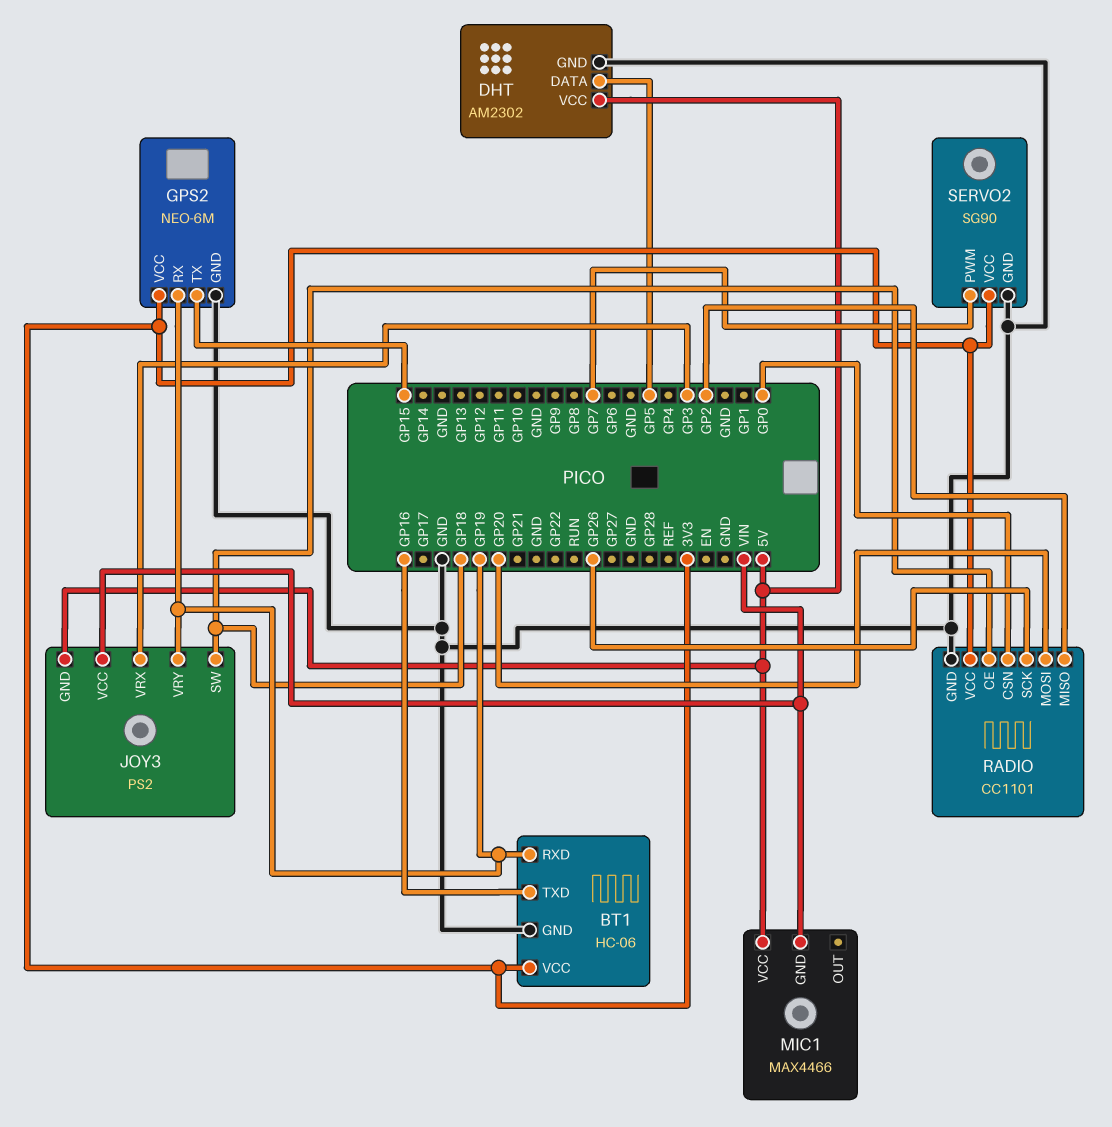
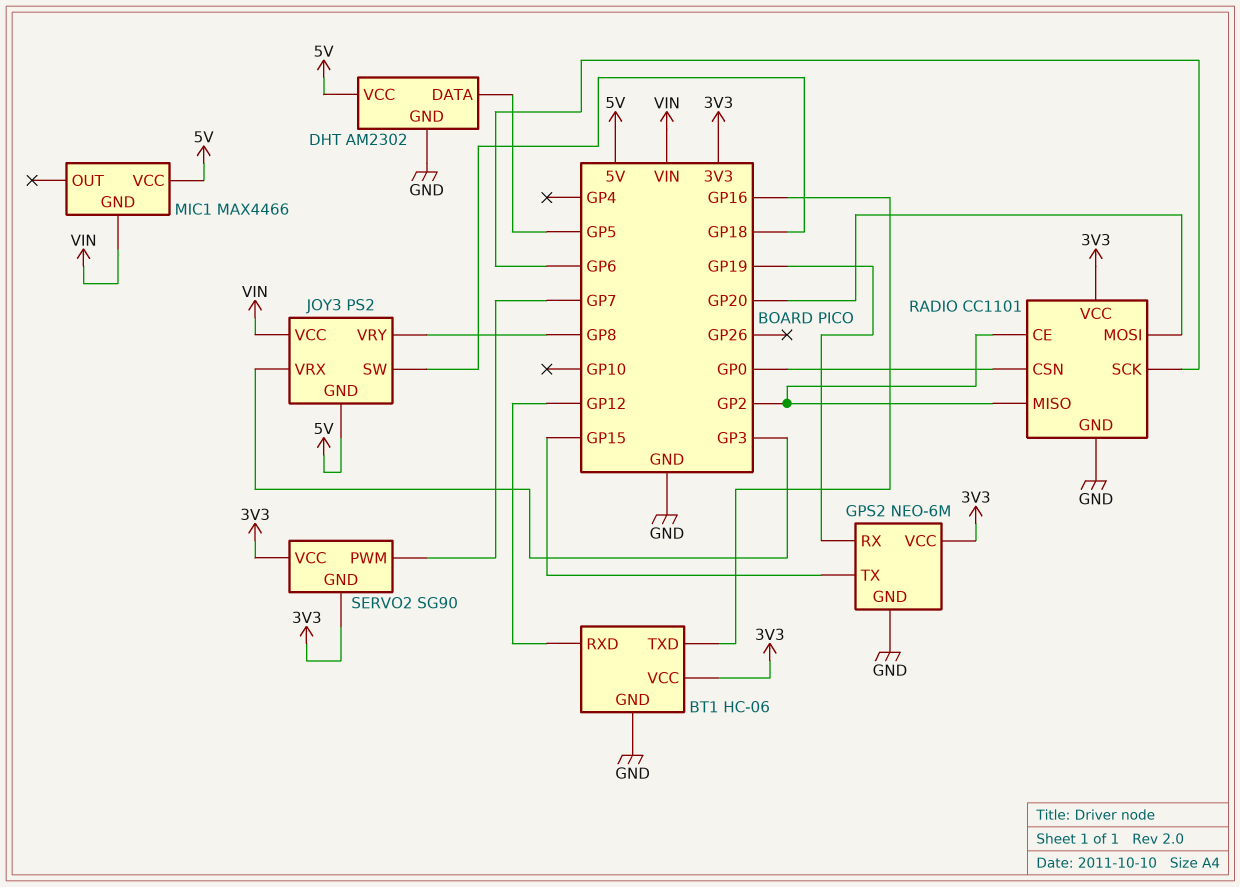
BT1 pin RXD: GP19 -> GP12
JOY3 pin VRY: GP19 -> GP8
RADIO pin CE: GP18 -> GP2
RADIO pin SCK: GP26 -> GP6
SERVO2 pin GND: GND -> 3V3

